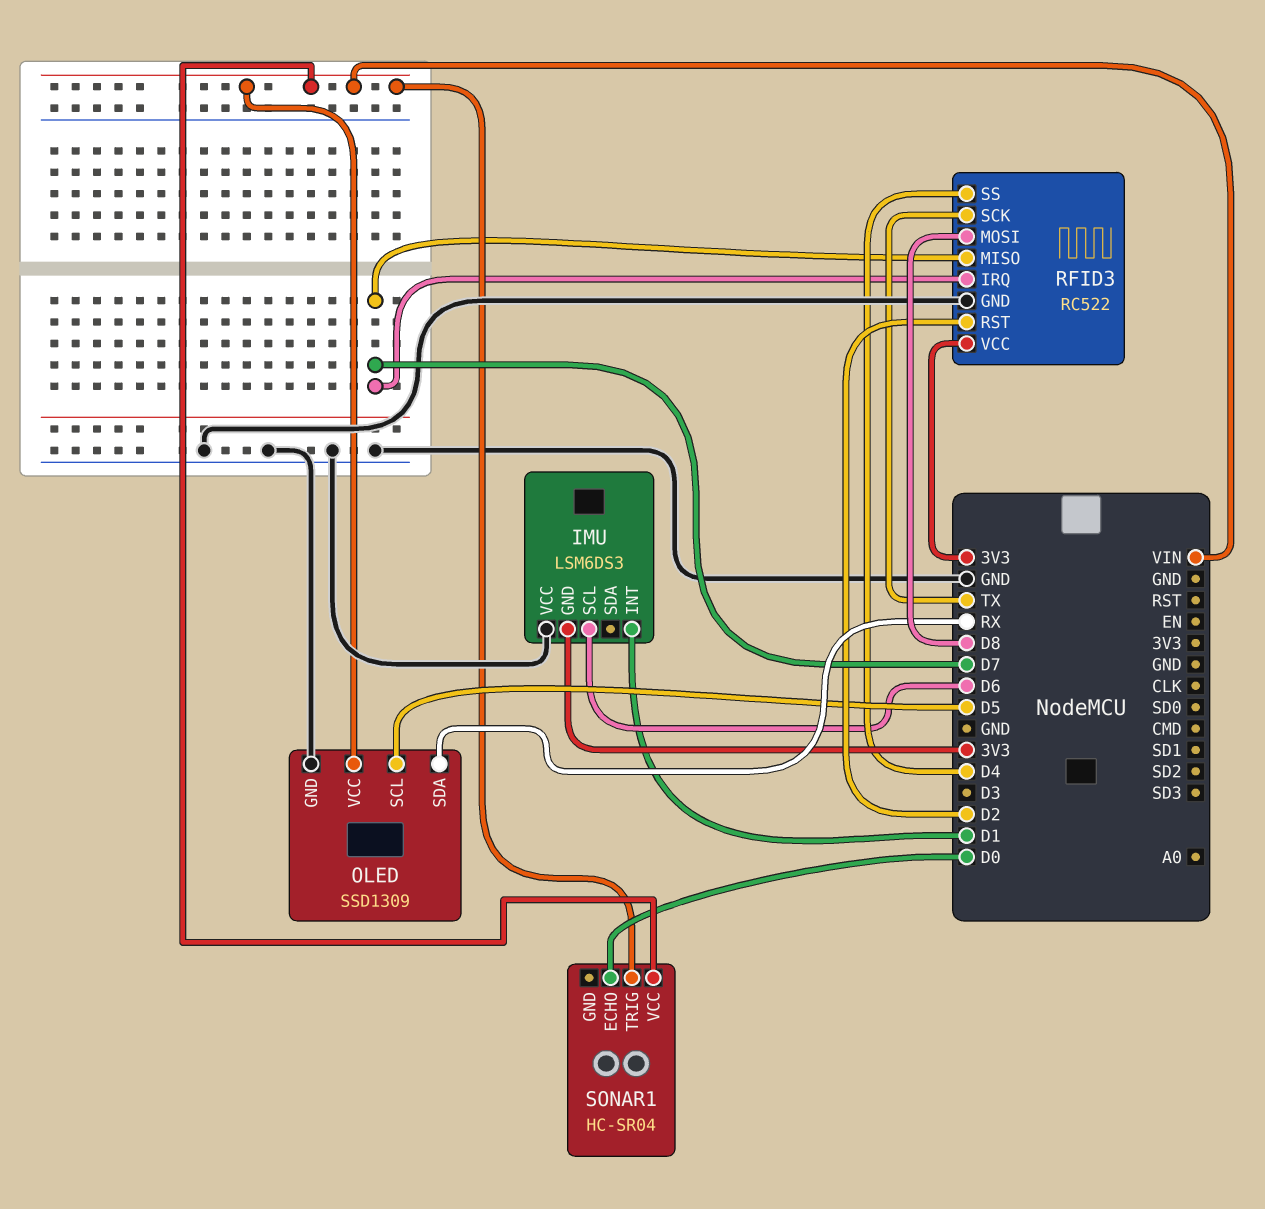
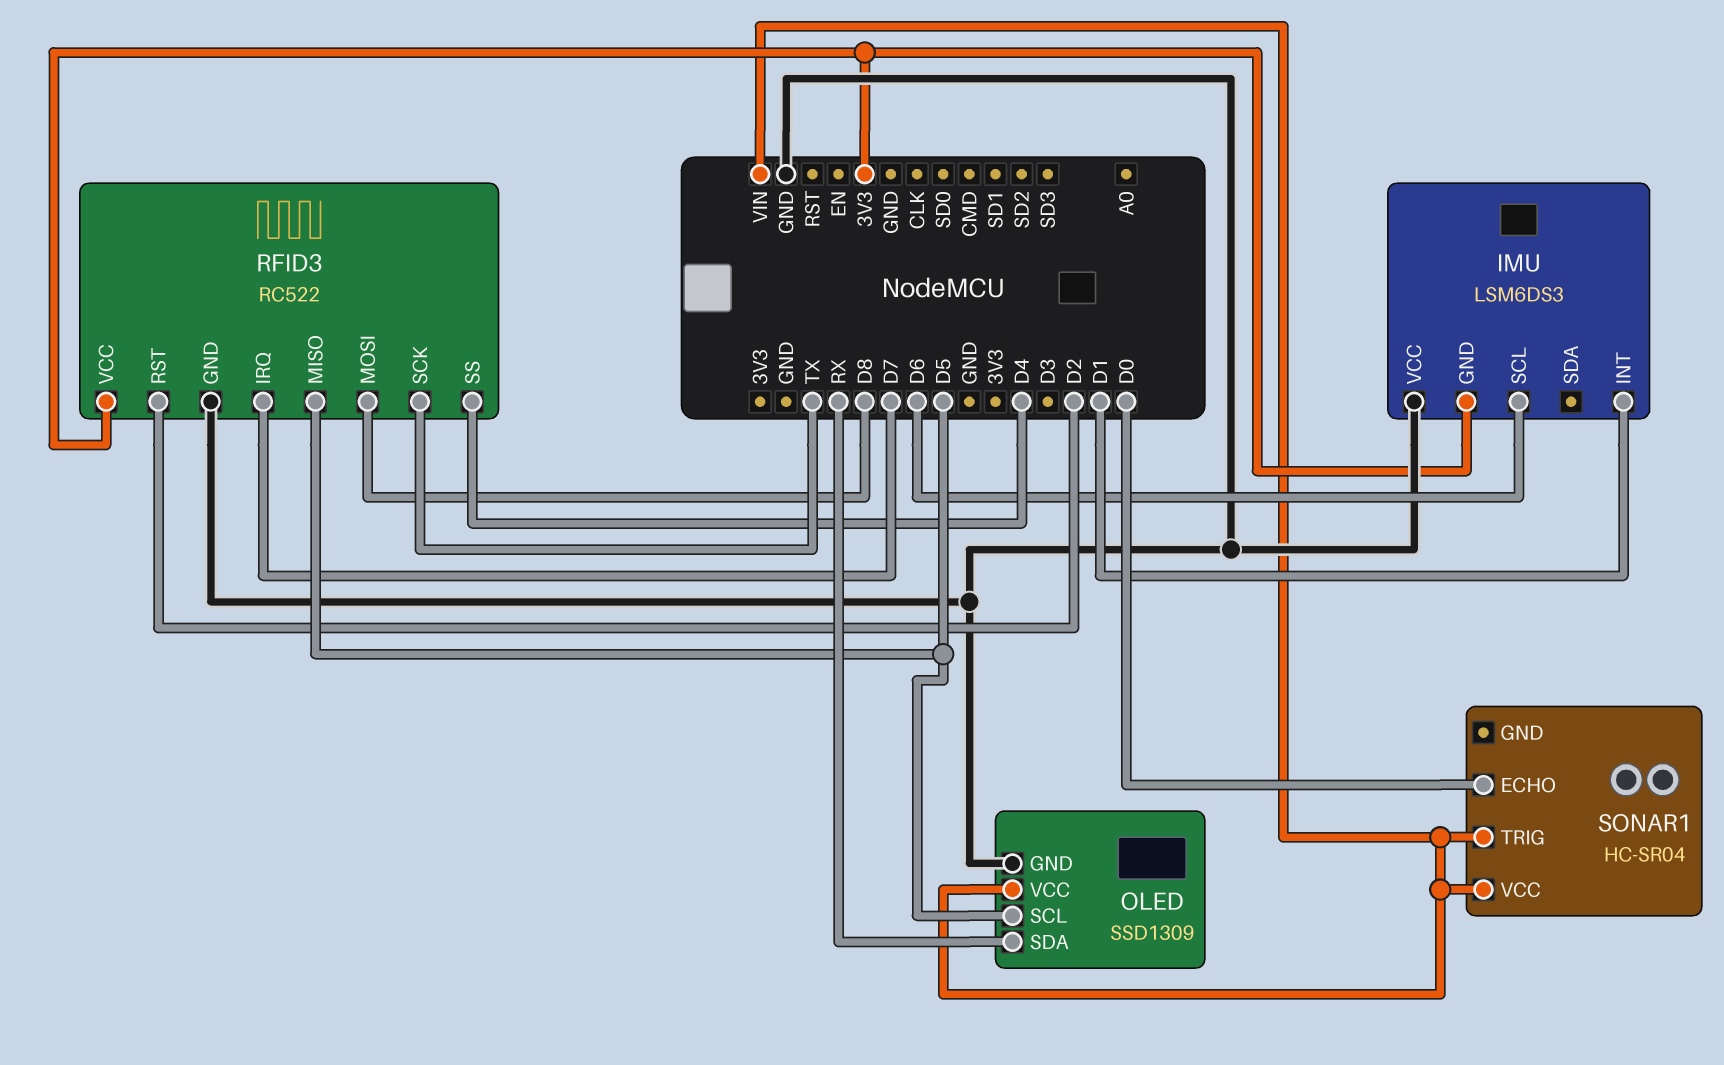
RFID3 pin MISO: D7 -> D5

